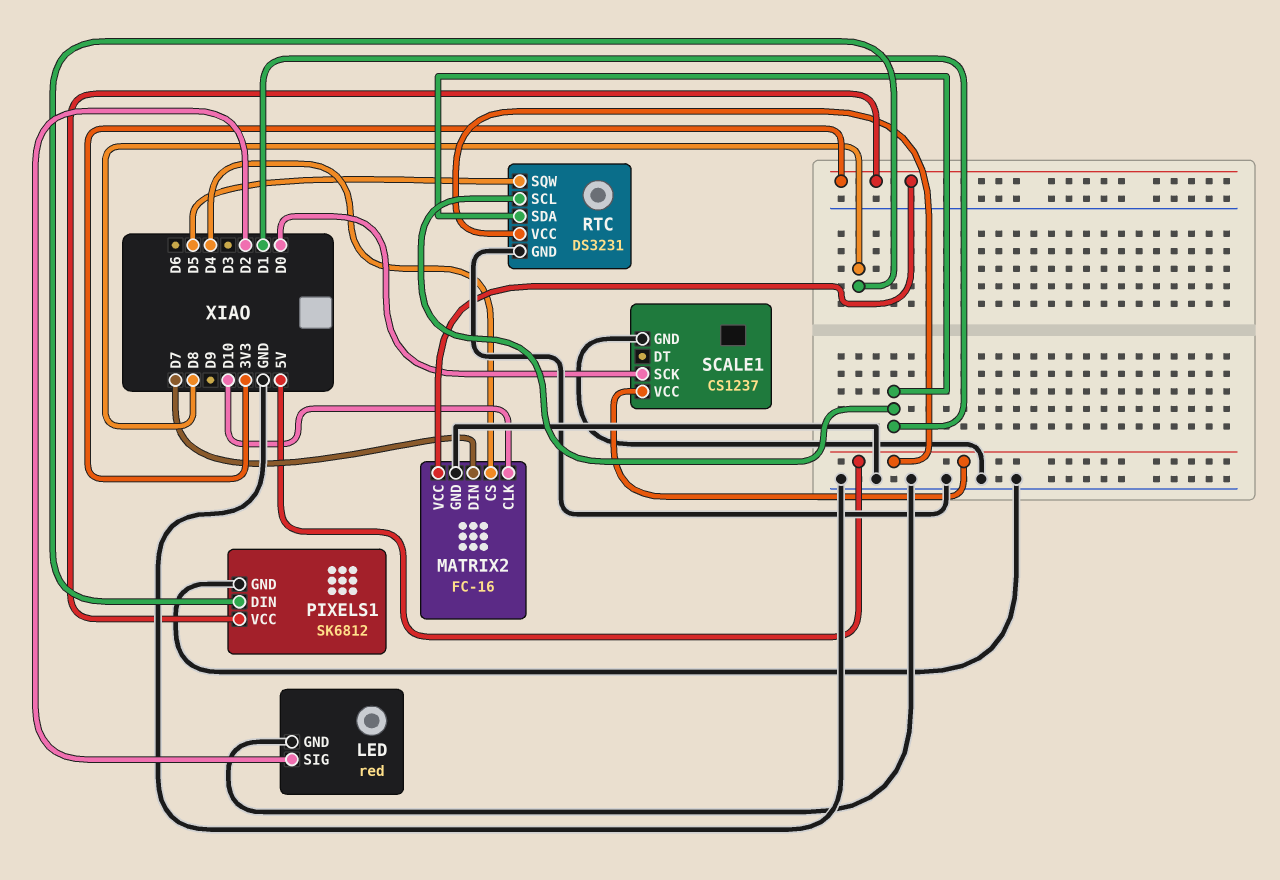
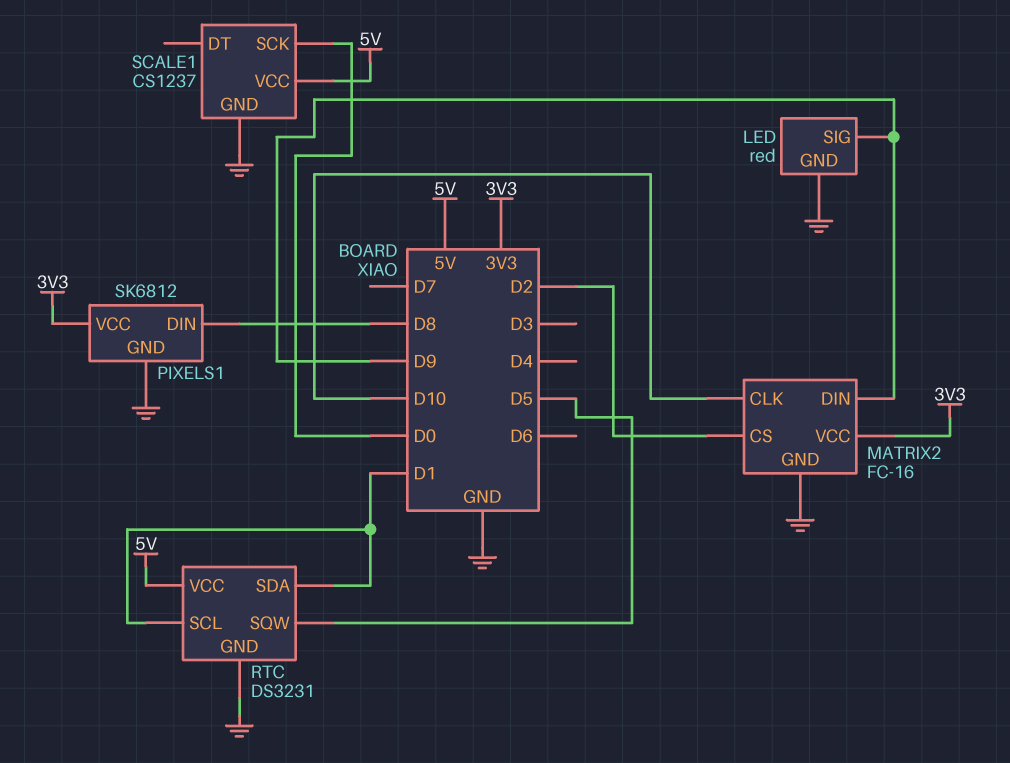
LED pin SIG: D2 -> D9
MATRIX2 pin CS: D4 -> D2
MATRIX2 pin DIN: D7 -> D9

